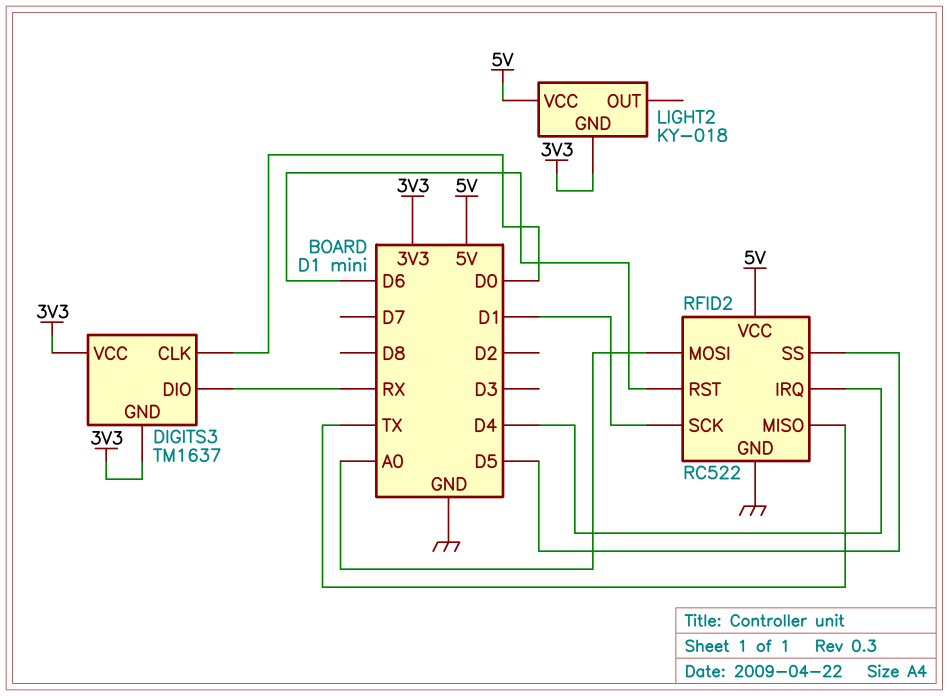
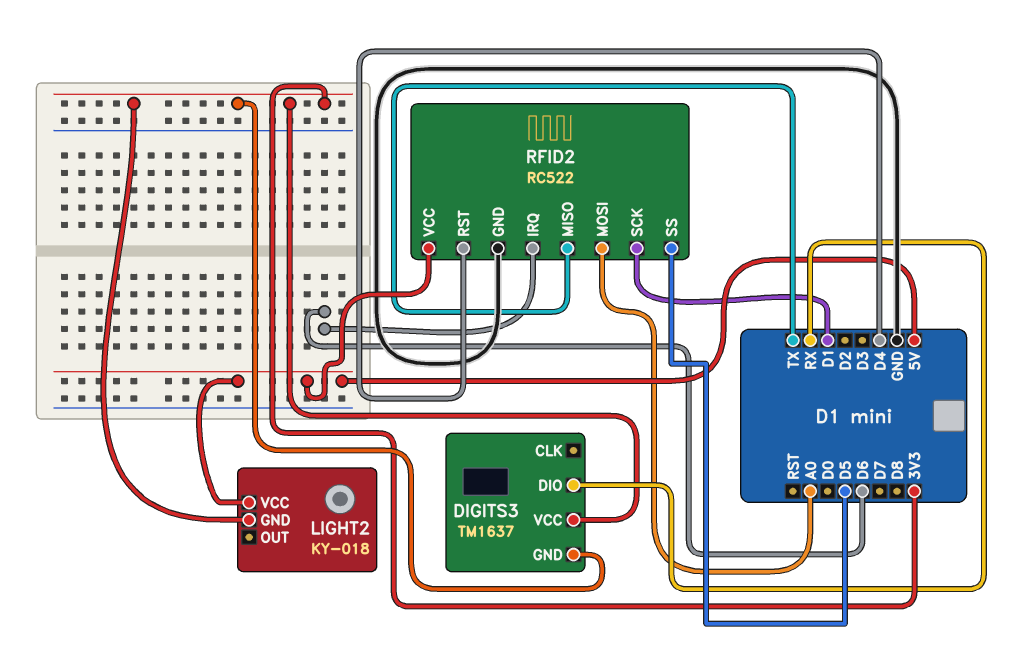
DIGITS3 pin CLK: D0 -> none
RFID2 pin IRQ: D4 -> D6
RFID2 pin RST: D6 -> D4

